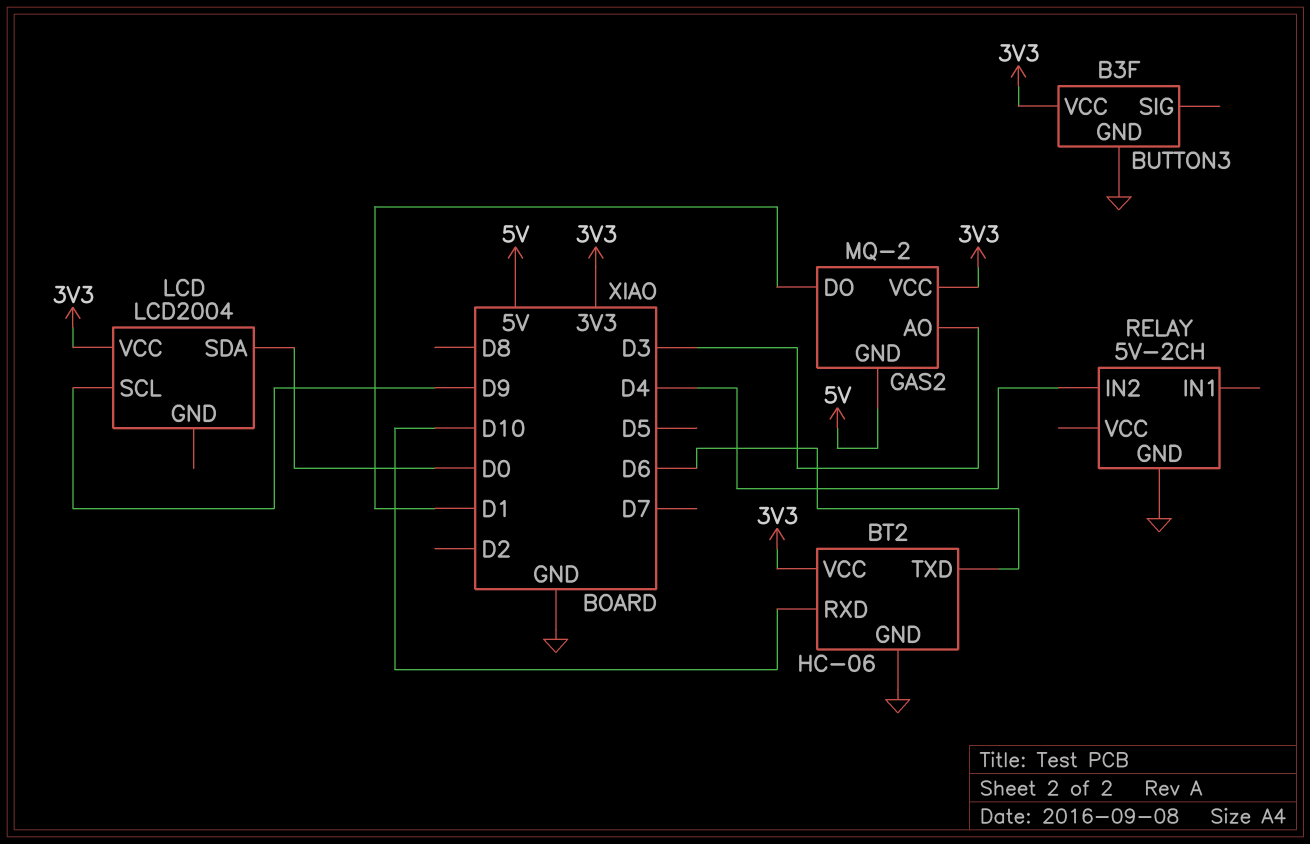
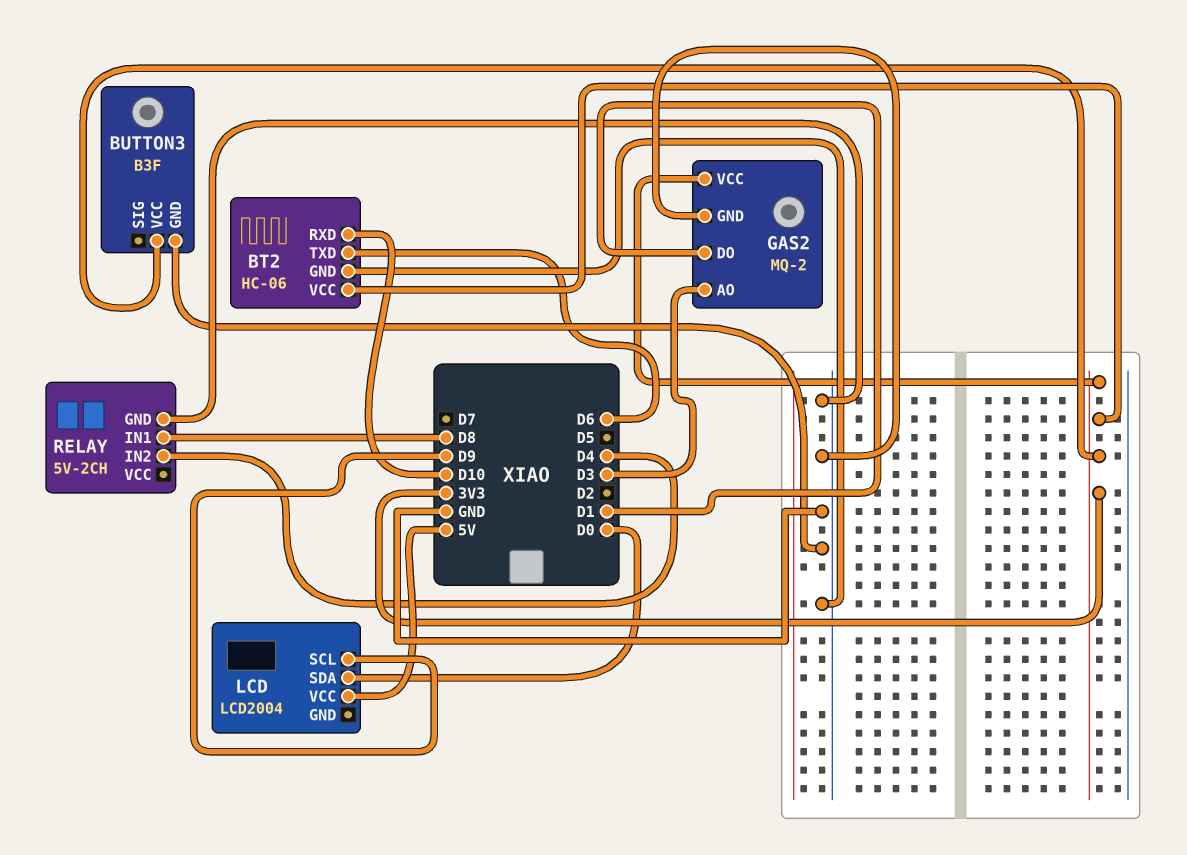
GAS2 pin GND: 5V -> GND
LCD pin VCC: 3V3 -> 5V
RELAY pin IN1: none -> D8

